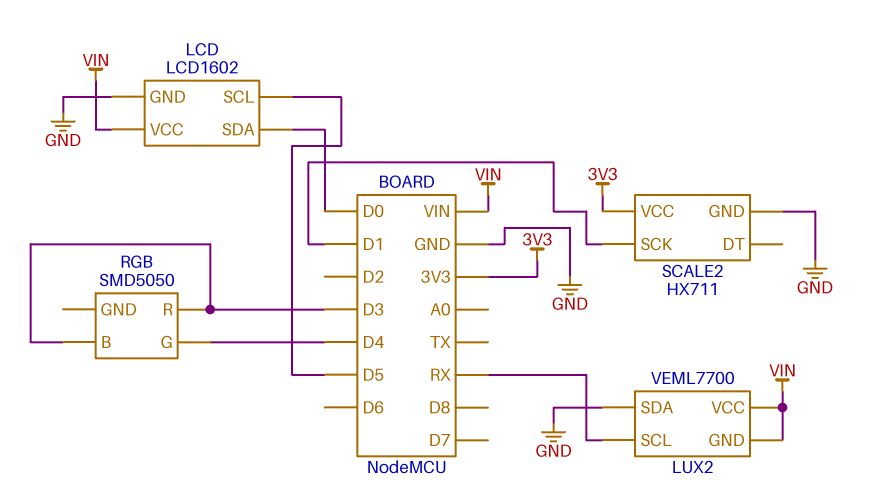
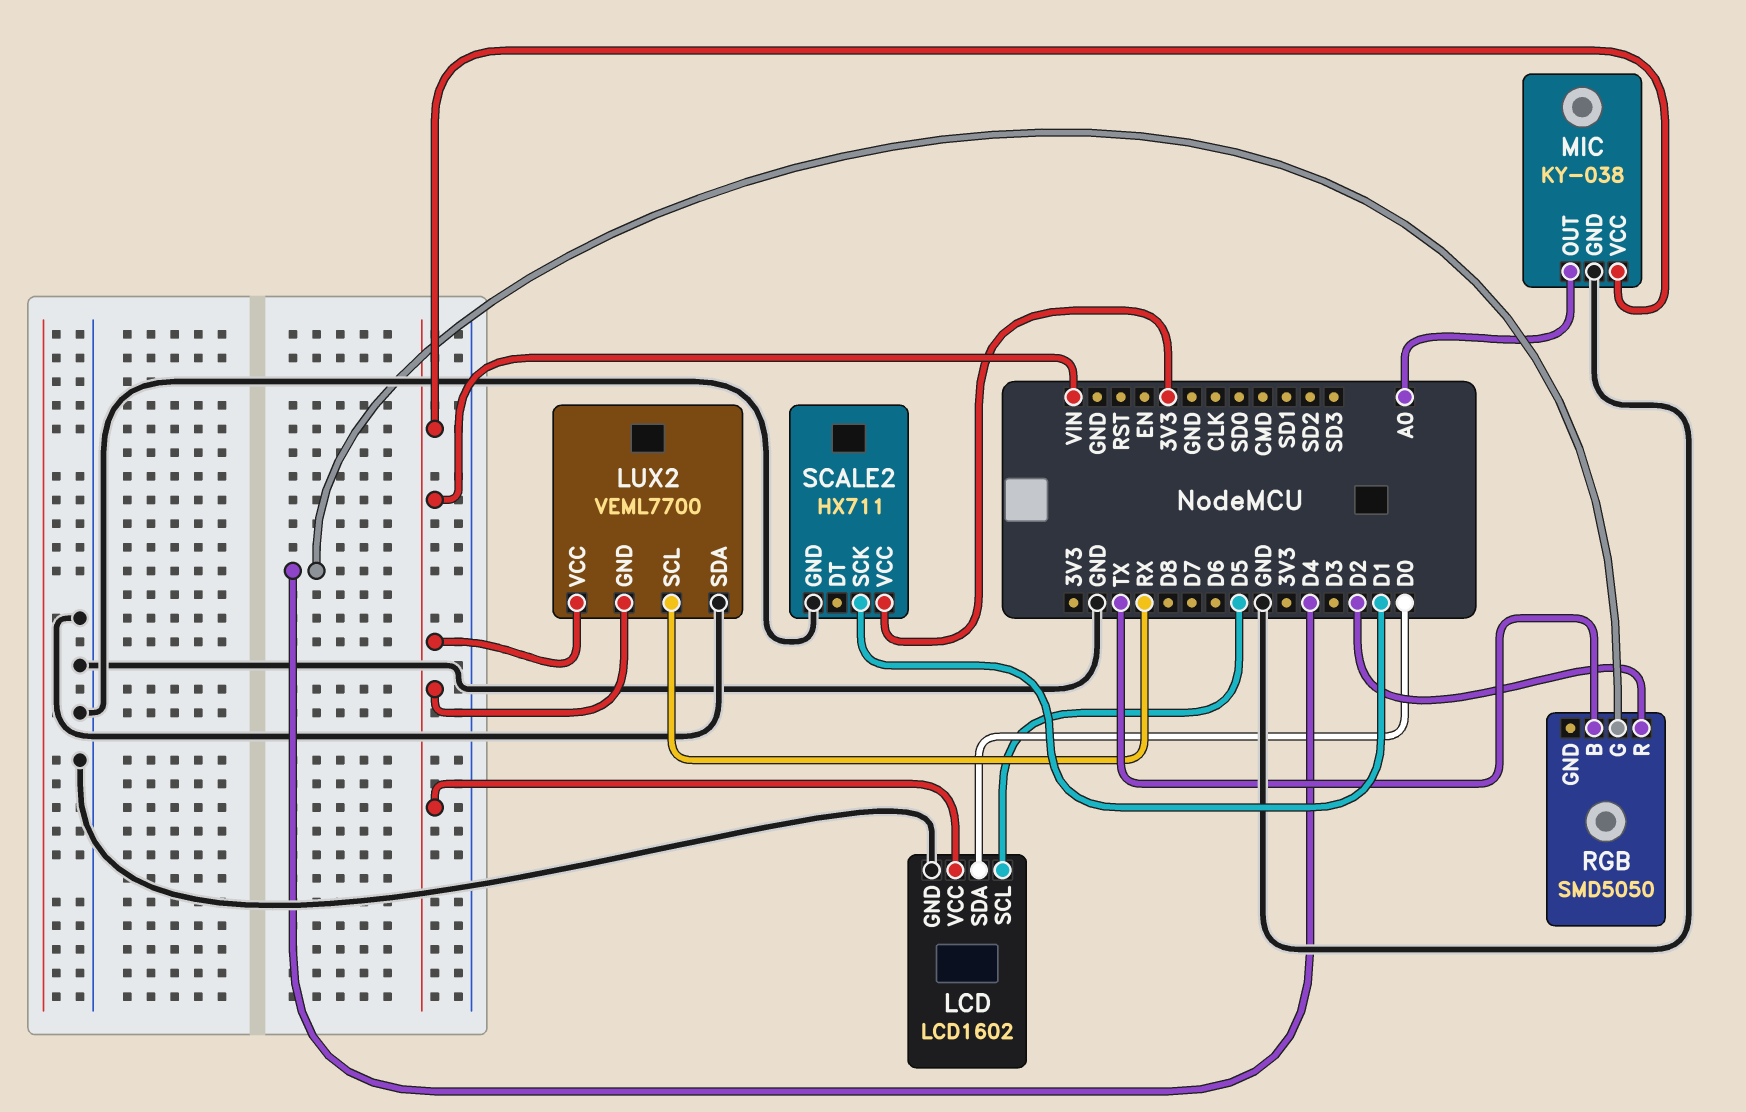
MIC: none -> KY-038
MIC pin GND: none -> GND
MIC pin OUT: none -> A0
MIC pin VCC: none -> VIN
RGB pin B: D3 -> TX
RGB pin R: D3 -> D2

